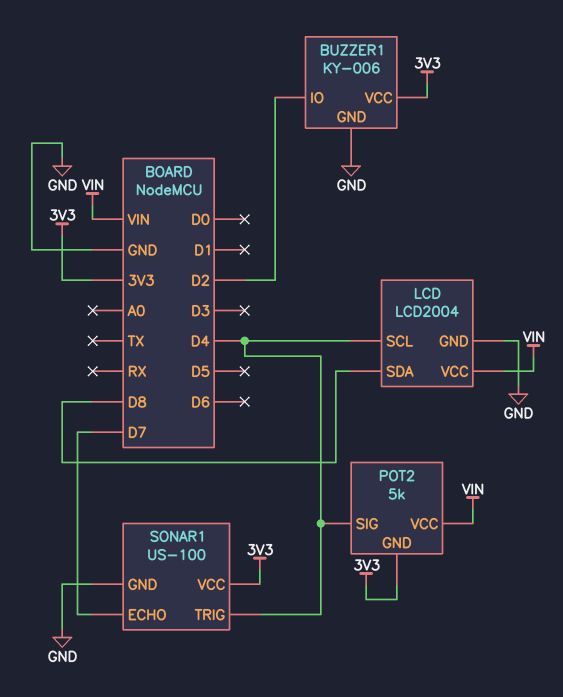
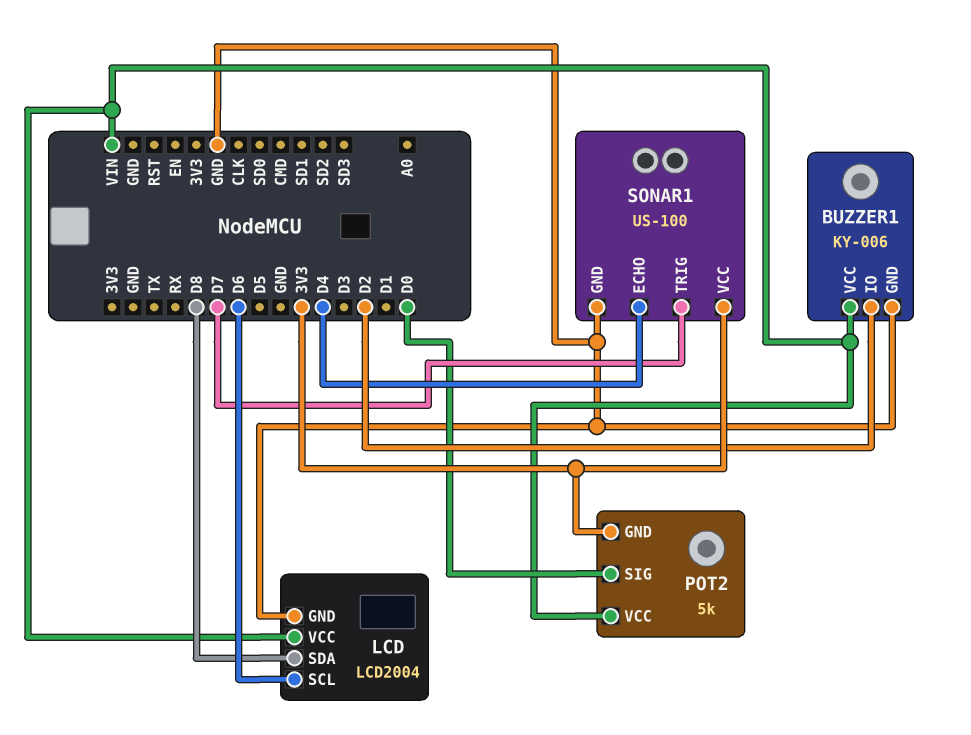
BUZZER1 pin VCC: 3V3 -> VIN
LCD pin SCL: D4 -> D6
POT2 pin SIG: D4 -> D0
SONAR1 pin ECHO: D7 -> D4
SONAR1 pin TRIG: D4 -> D7

